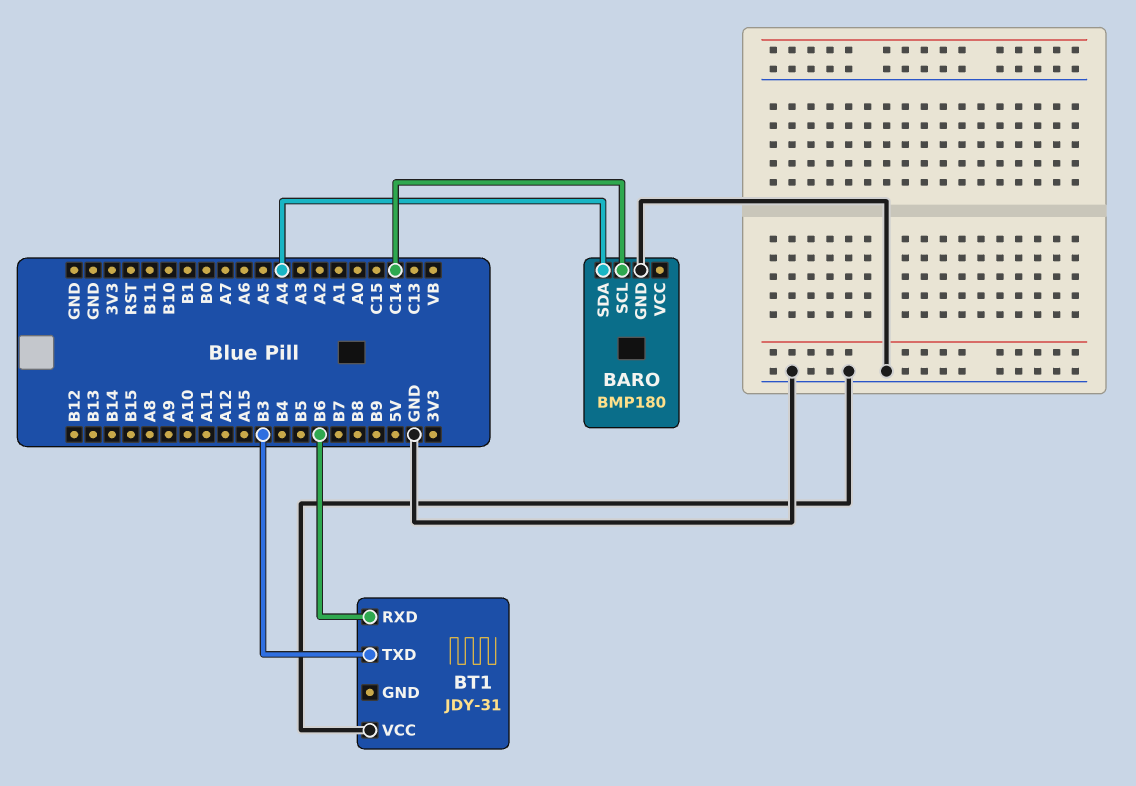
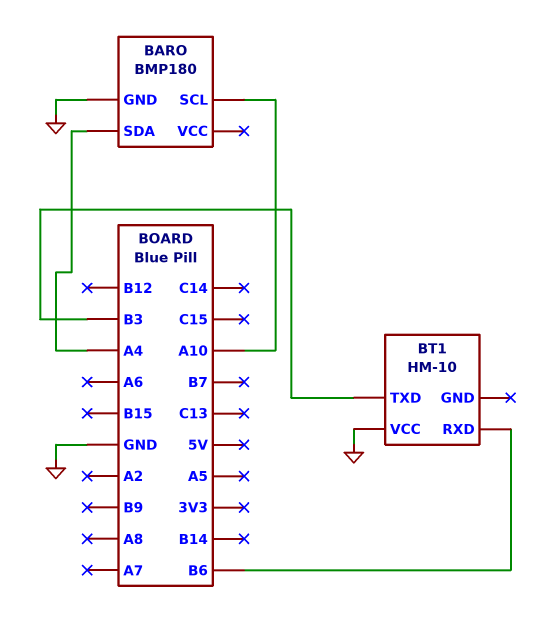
BARO pin SCL: C14 -> A10
BT1: JDY-31 -> HM-10

